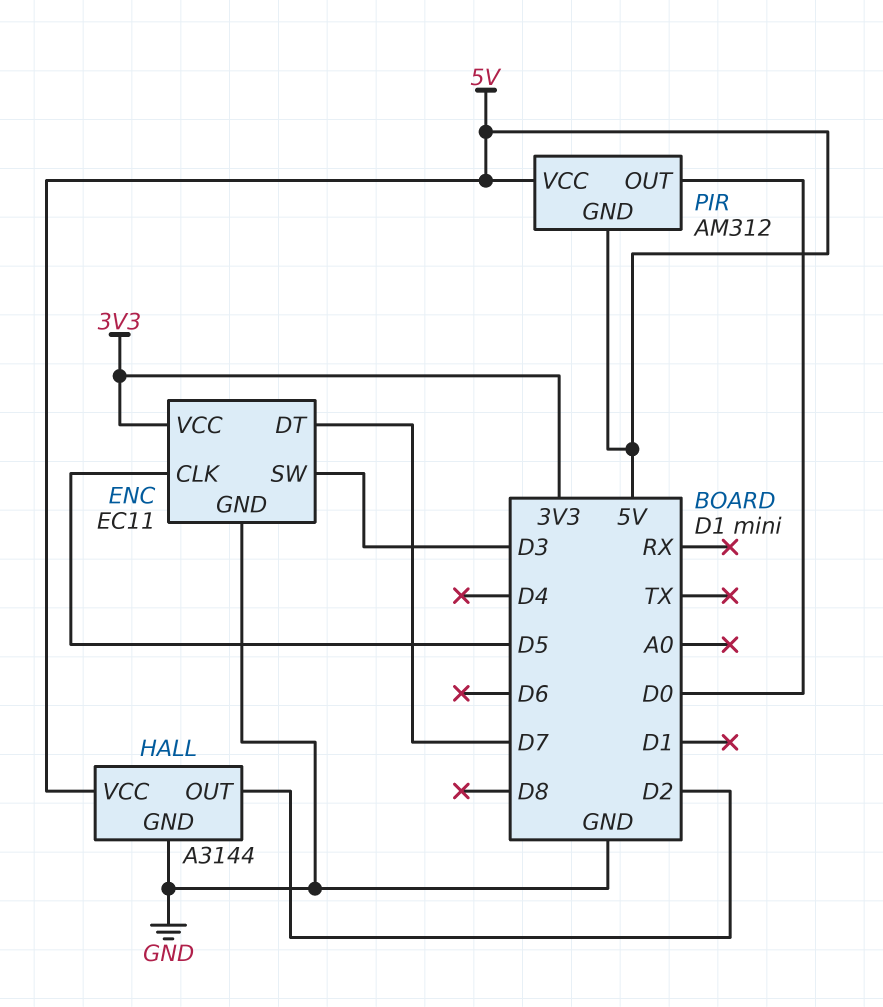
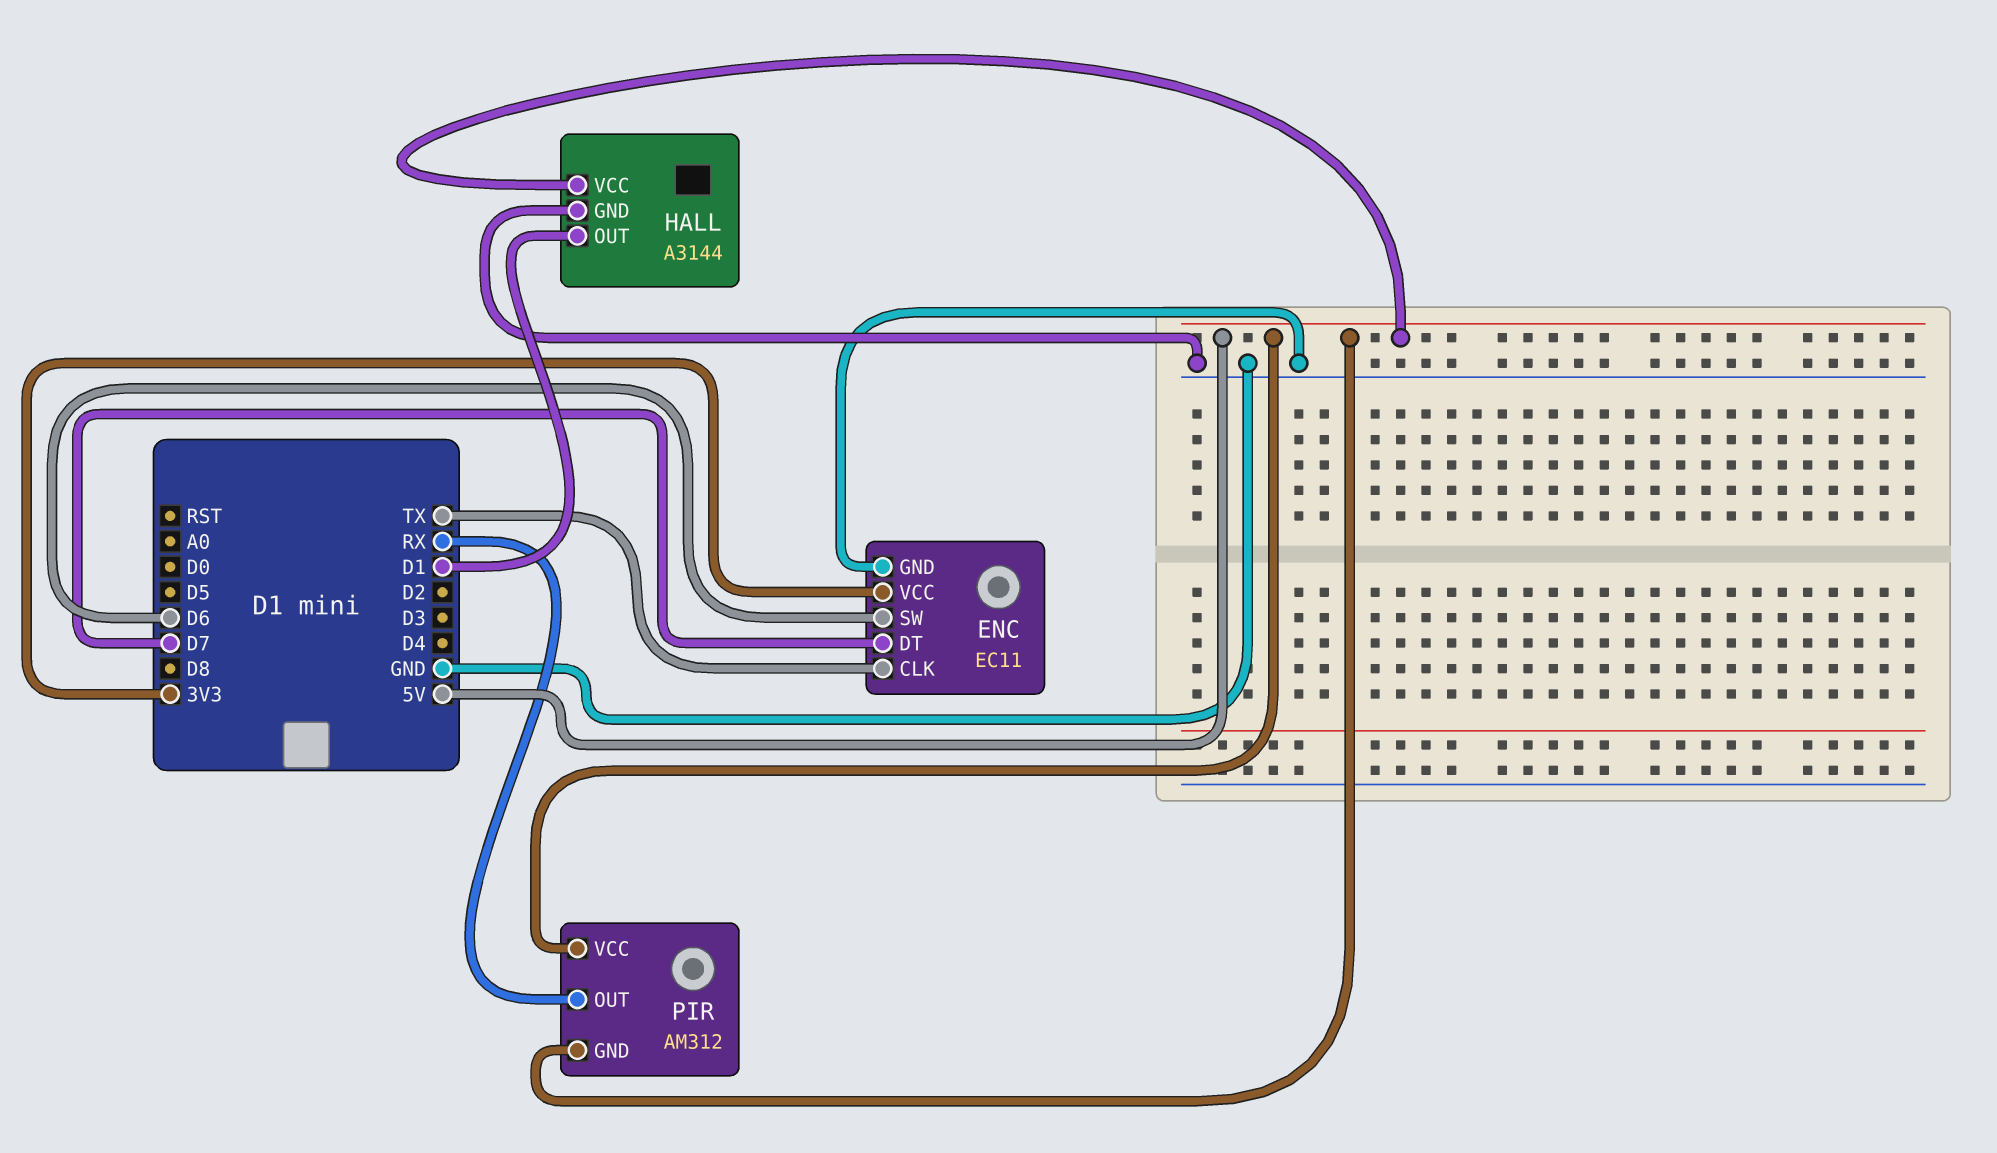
ENC pin CLK: D5 -> TX
ENC pin SW: D3 -> D6
HALL pin OUT: D2 -> D1
PIR pin OUT: D0 -> RX

